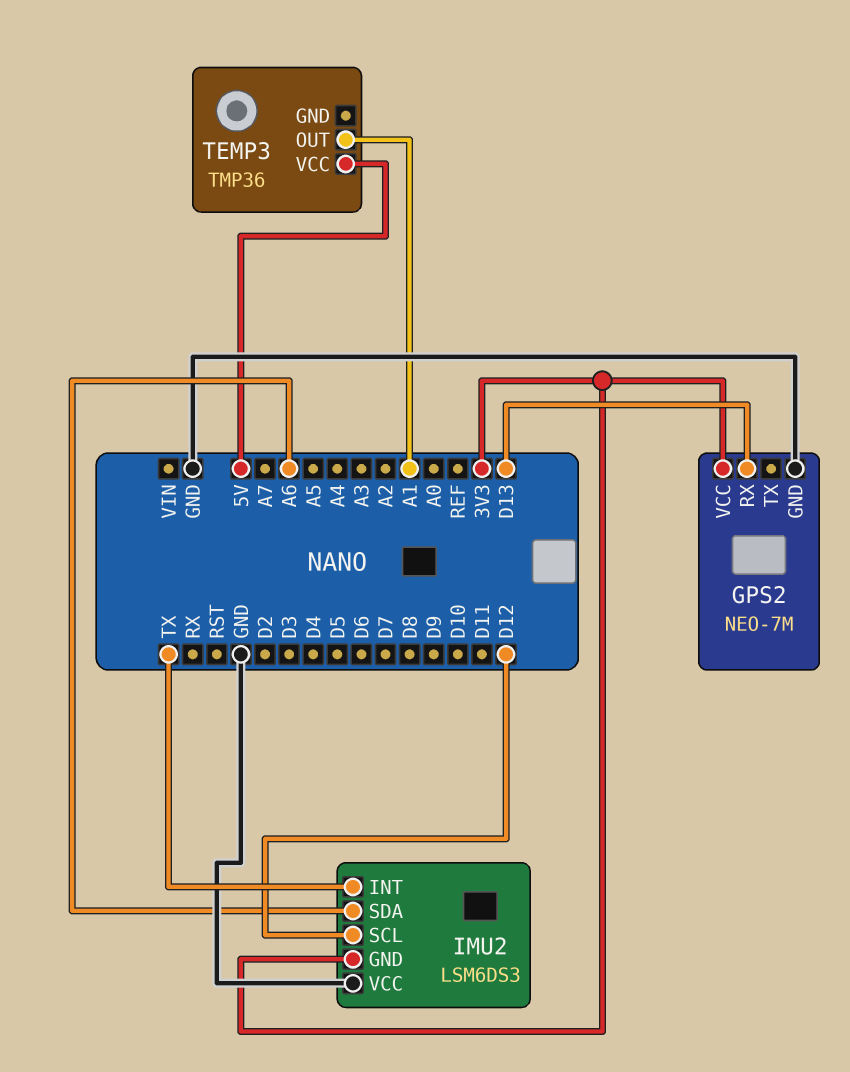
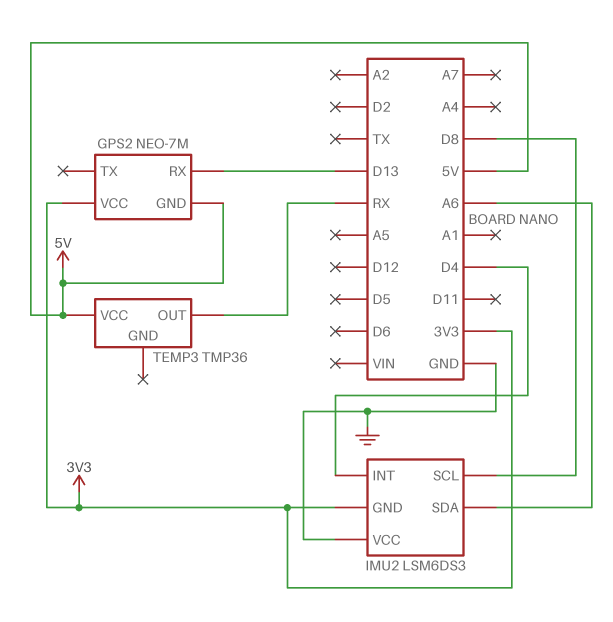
GPS2 pin GND: GND -> 5V
IMU2 pin INT: TX -> D4
IMU2 pin SCL: D12 -> D8
TEMP3 pin OUT: A1 -> RX

